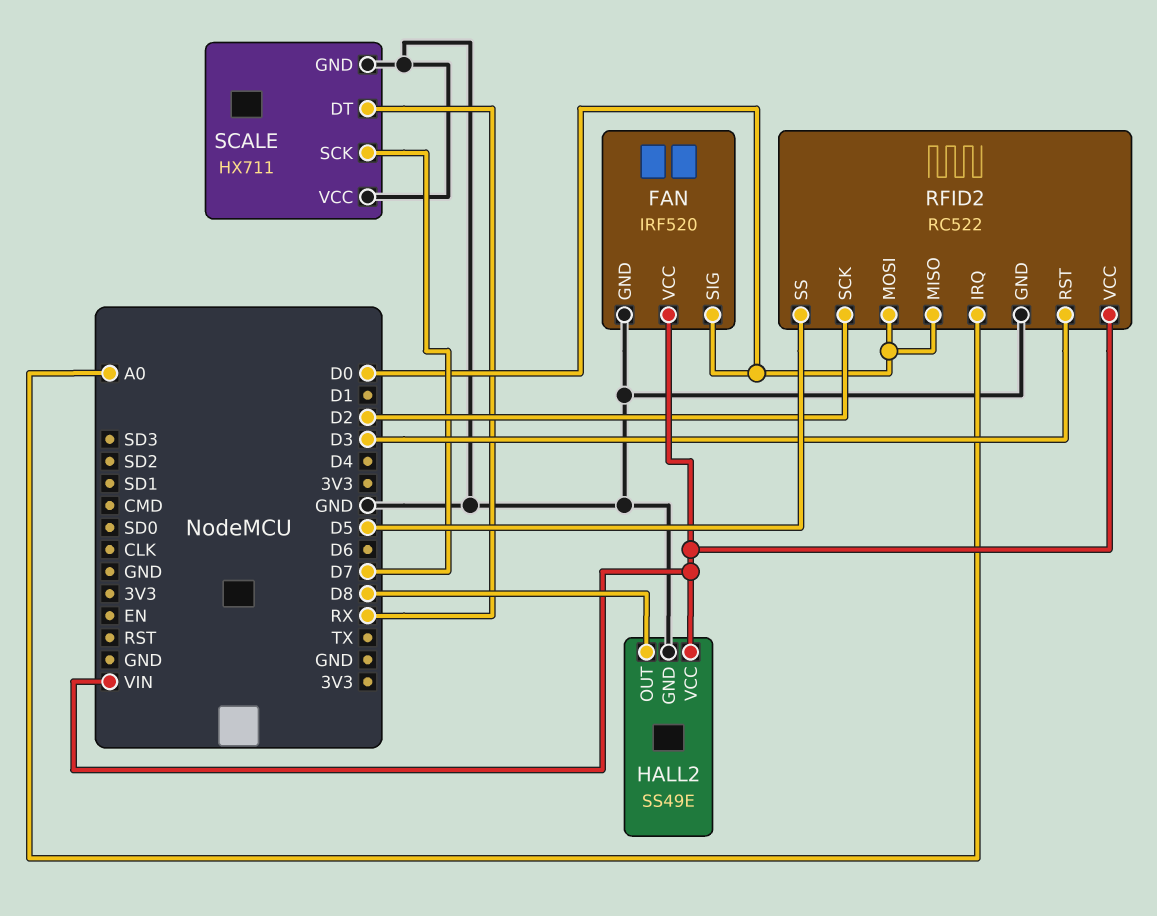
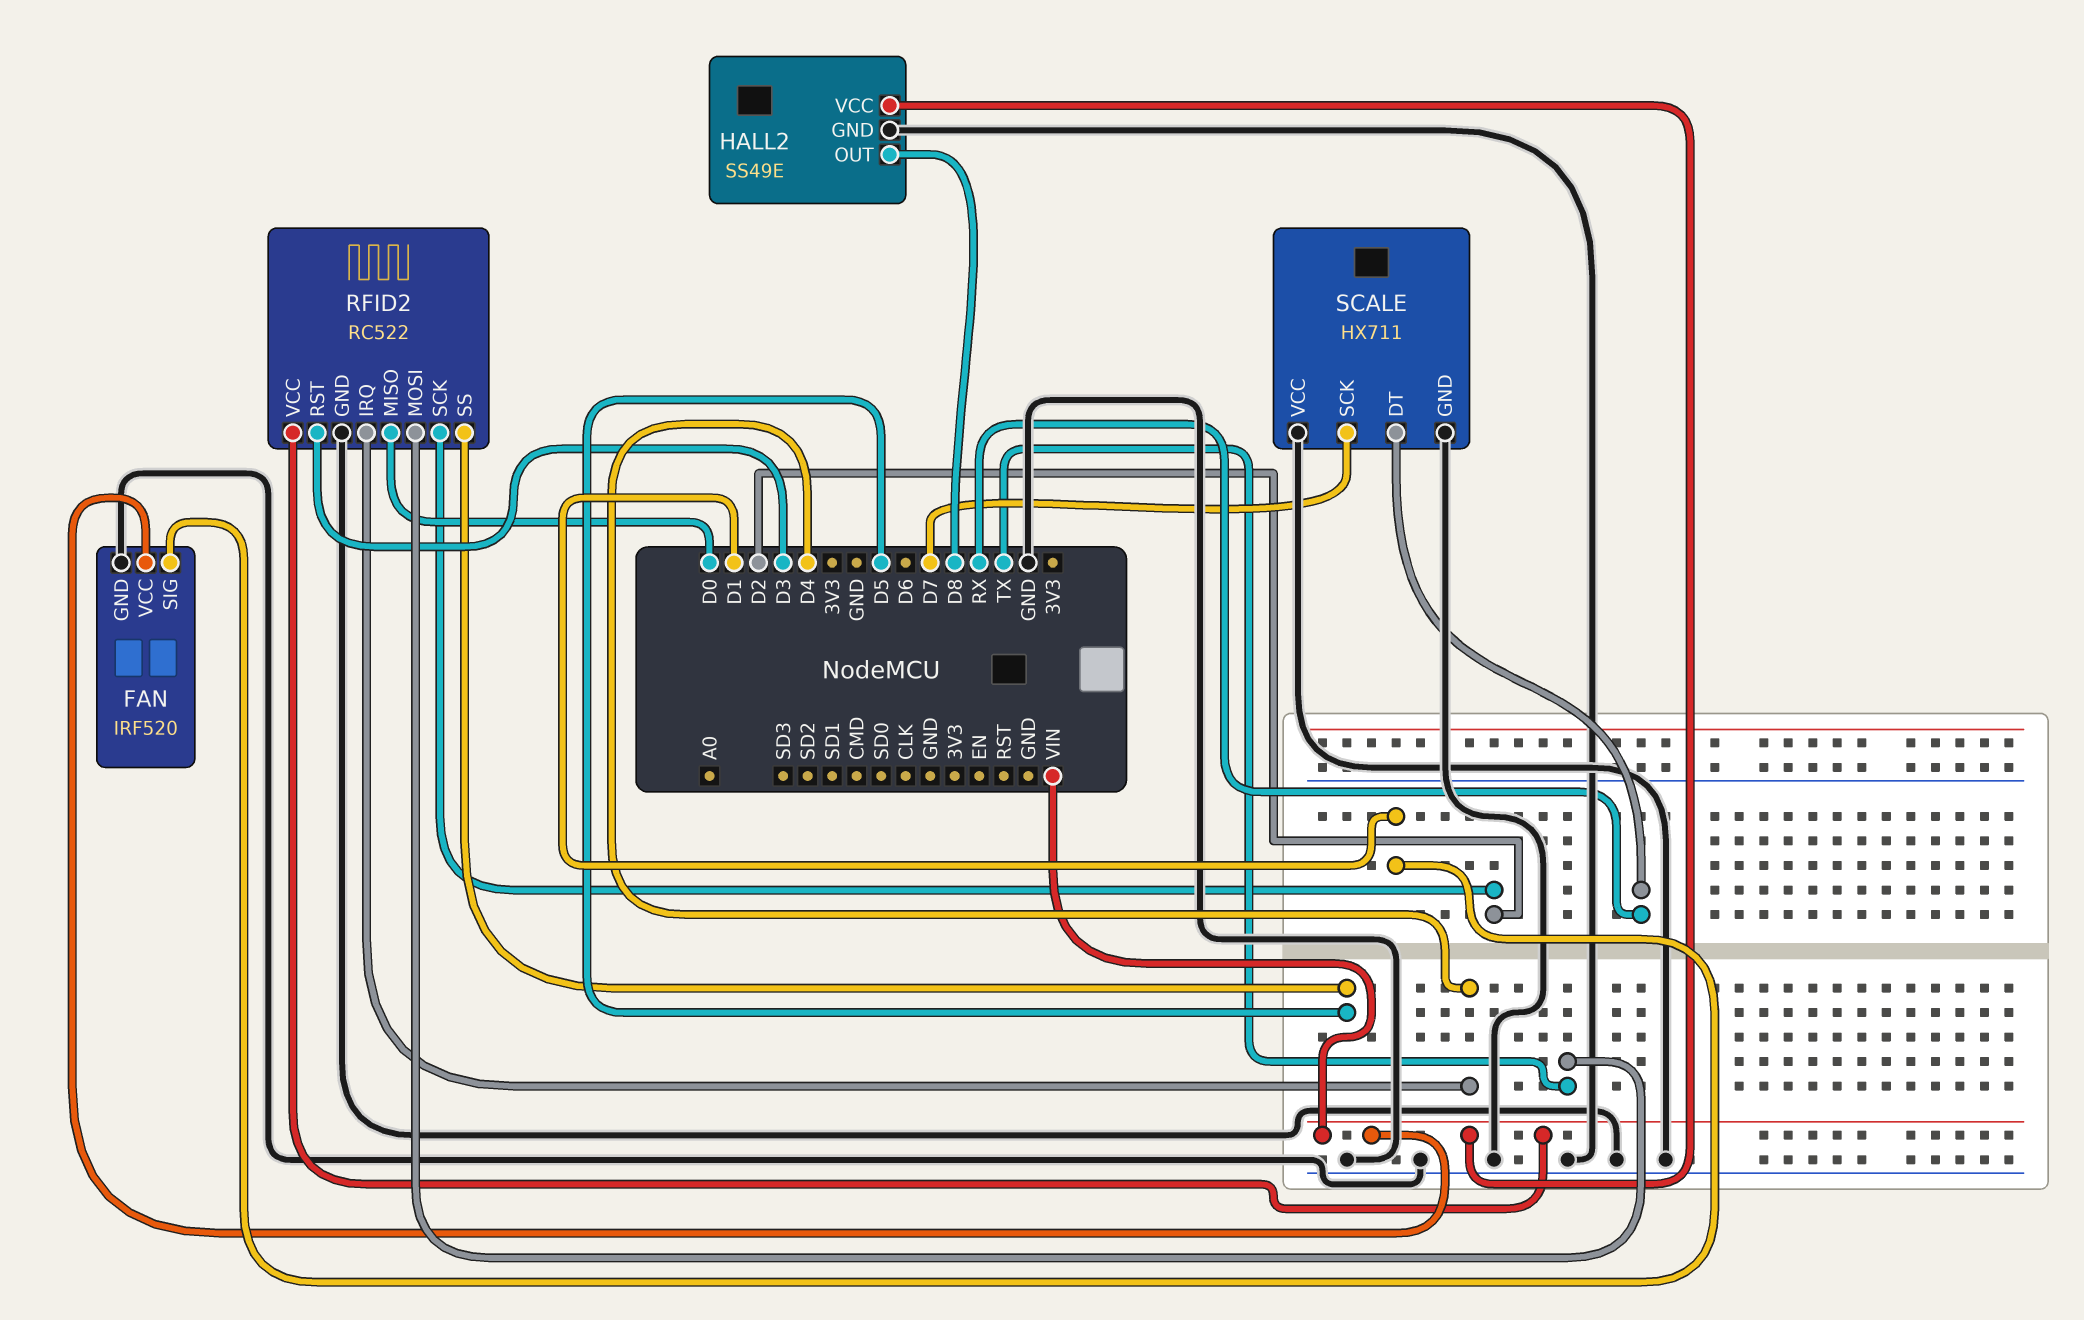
FAN pin SIG: D0 -> D1
RFID2 pin IRQ: A0 -> D4
RFID2 pin MOSI: D0 -> TX

